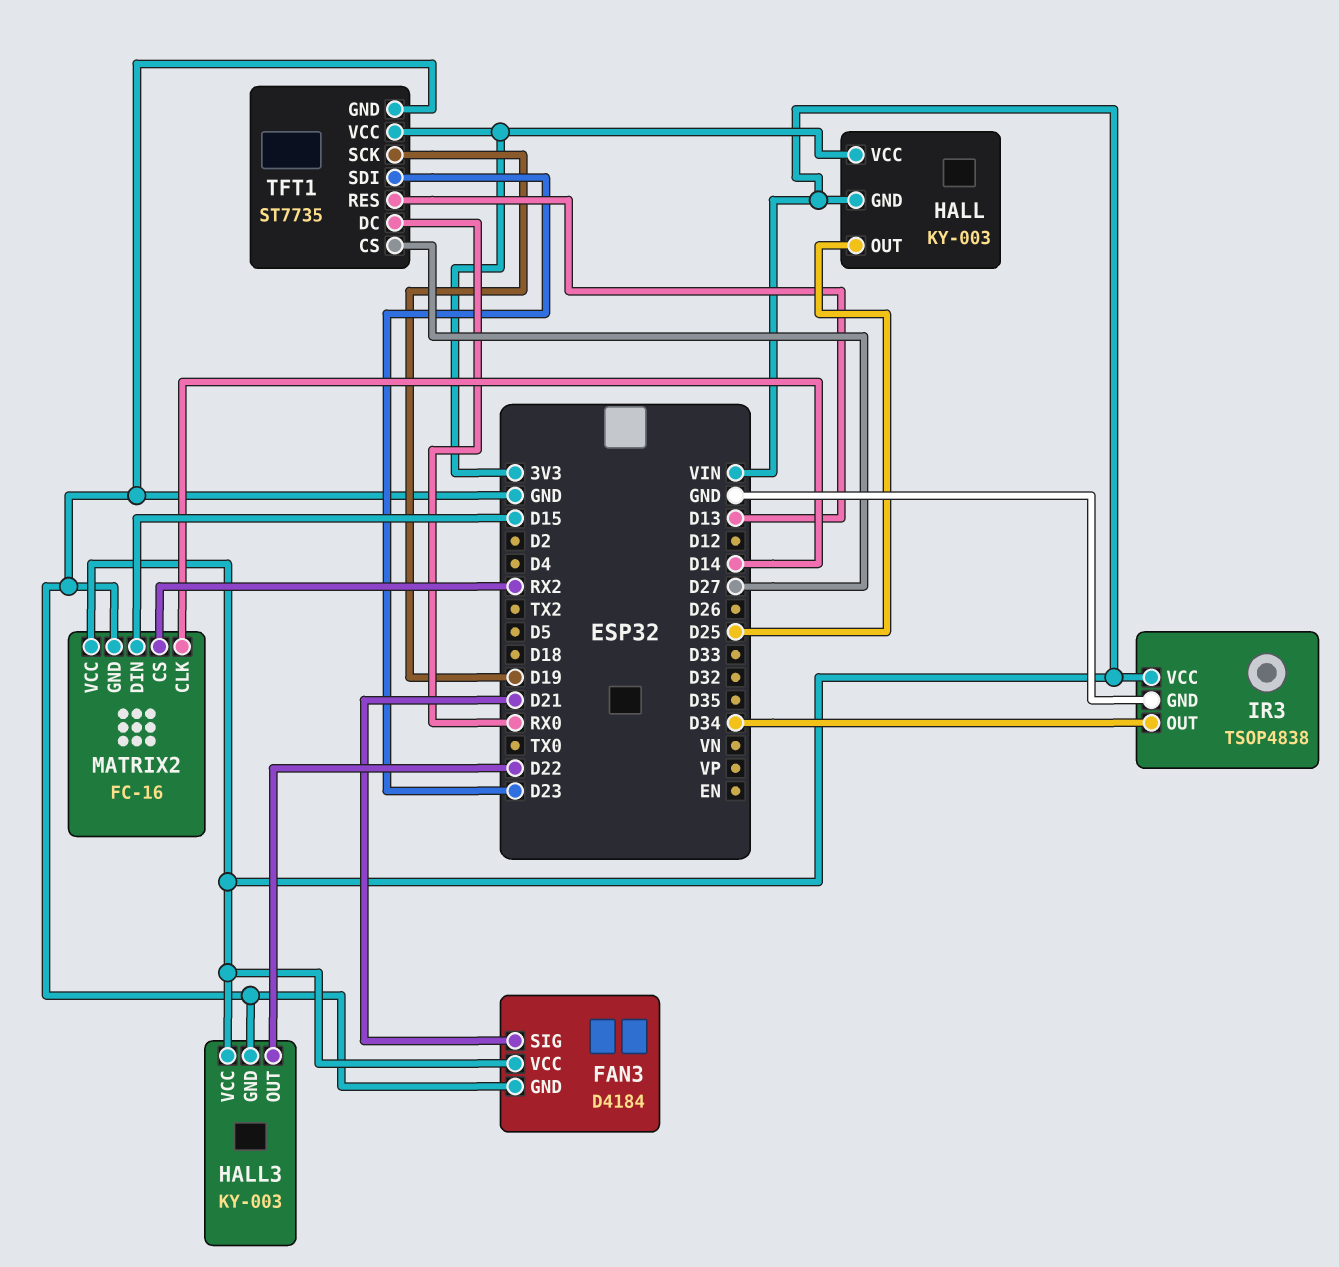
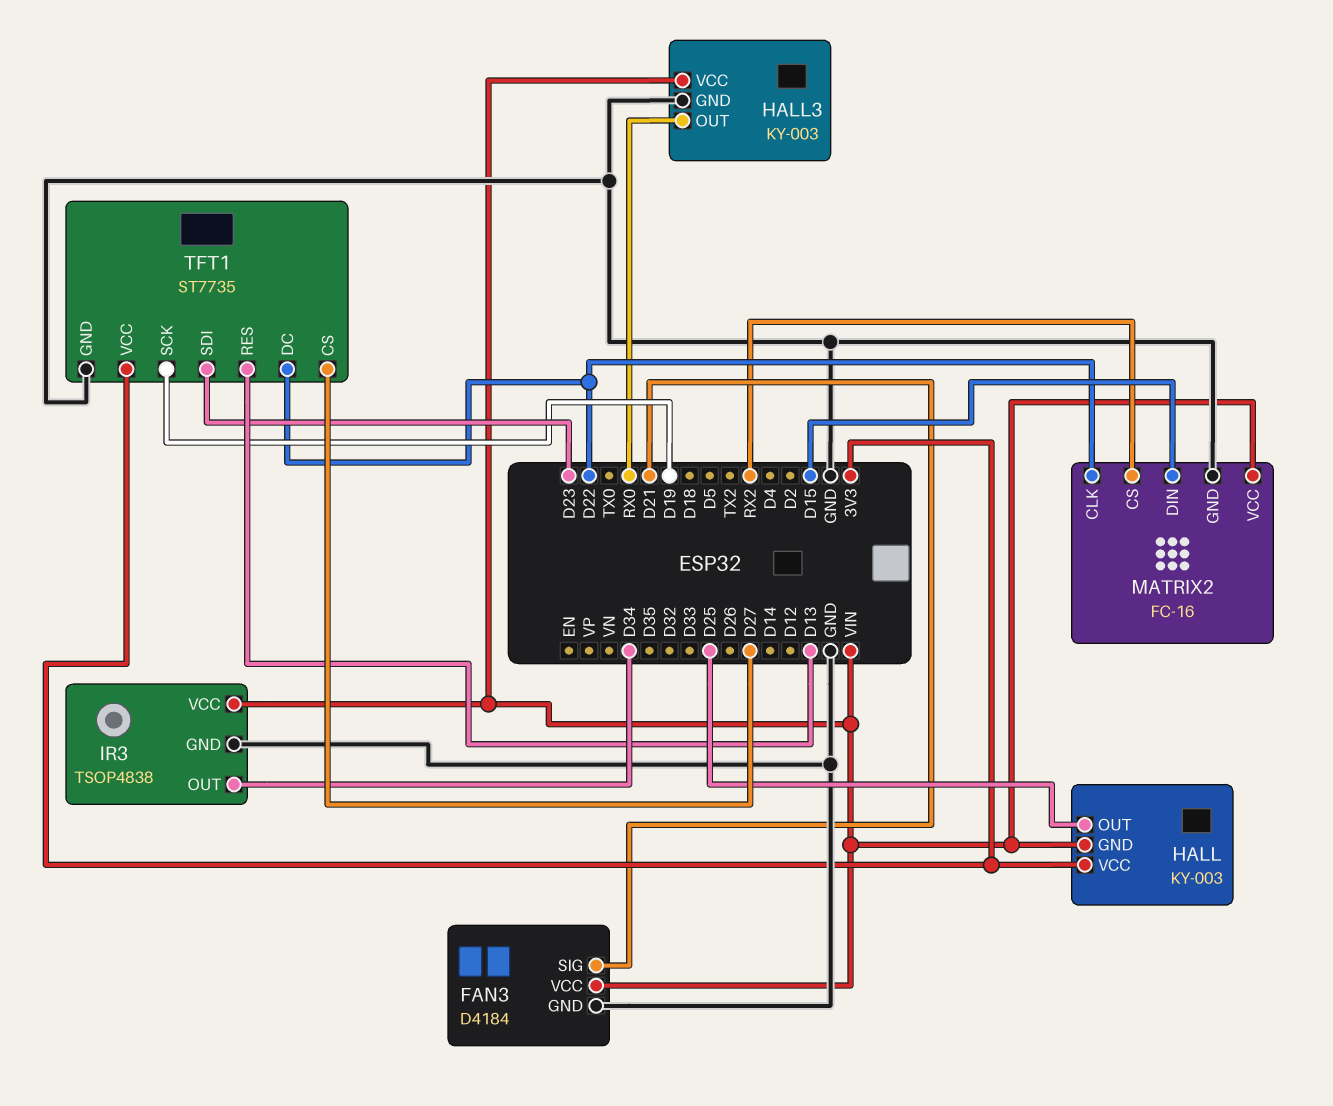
HALL3 pin OUT: D22 -> RX0
MATRIX2 pin CLK: D14 -> D22
TFT1 pin DC: RX0 -> D22

